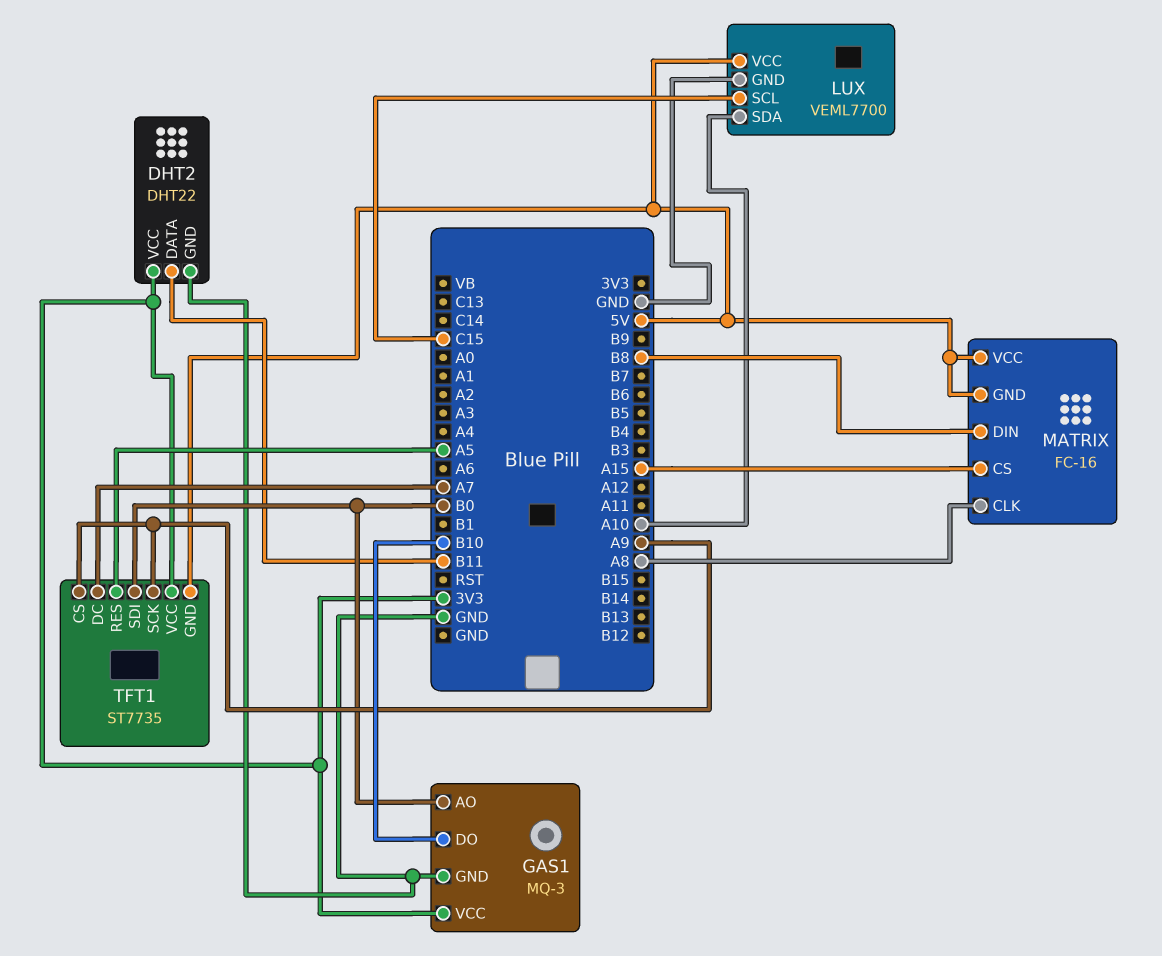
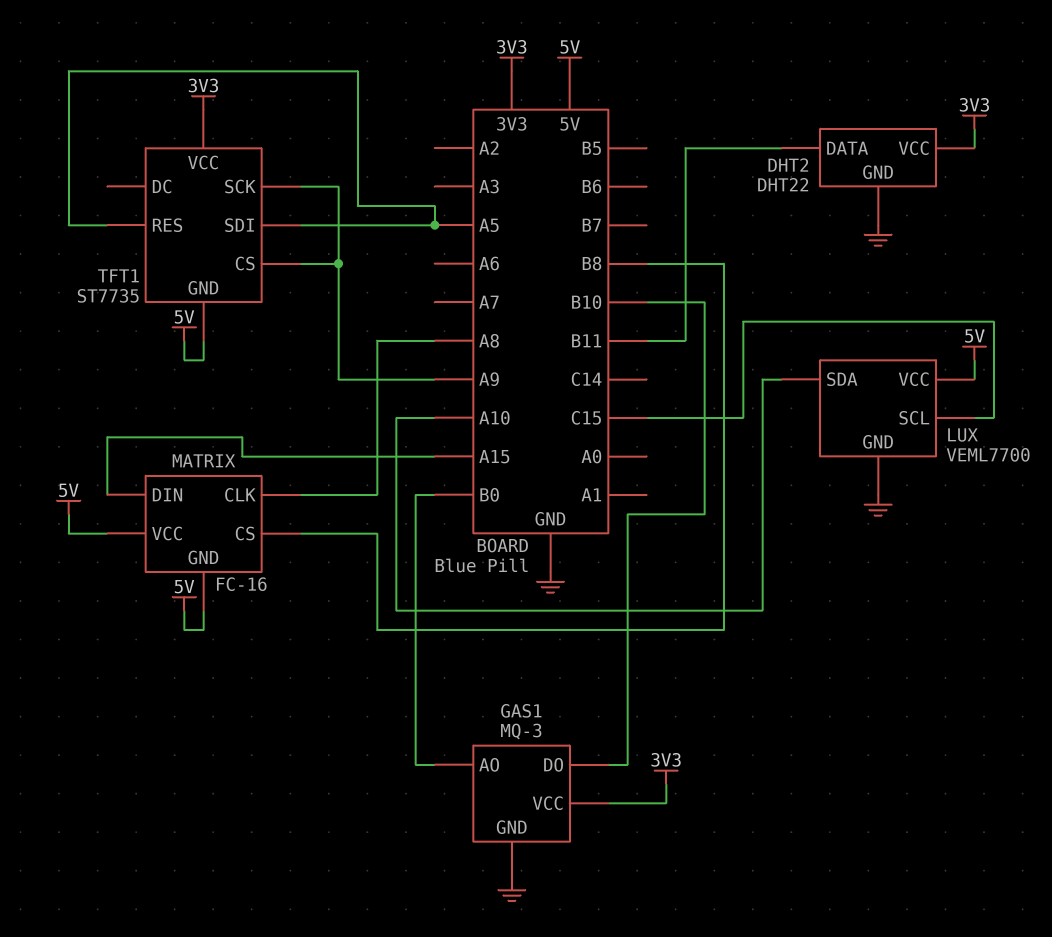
MATRIX pin CS: A15 -> B8
MATRIX pin DIN: B8 -> A15
TFT1 pin DC: A7 -> none
TFT1 pin SDI: B0 -> A5

